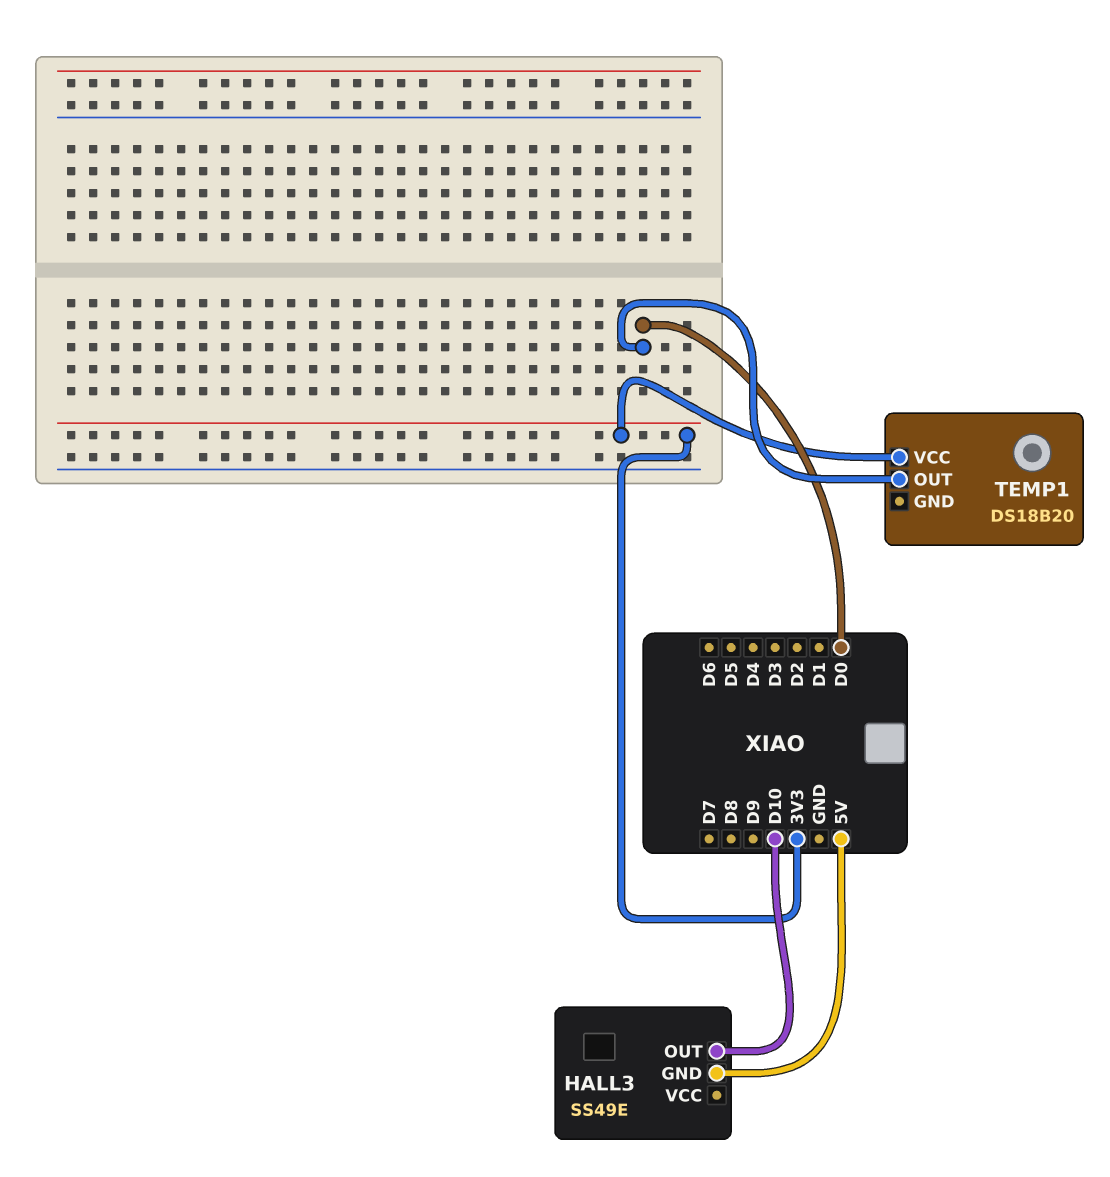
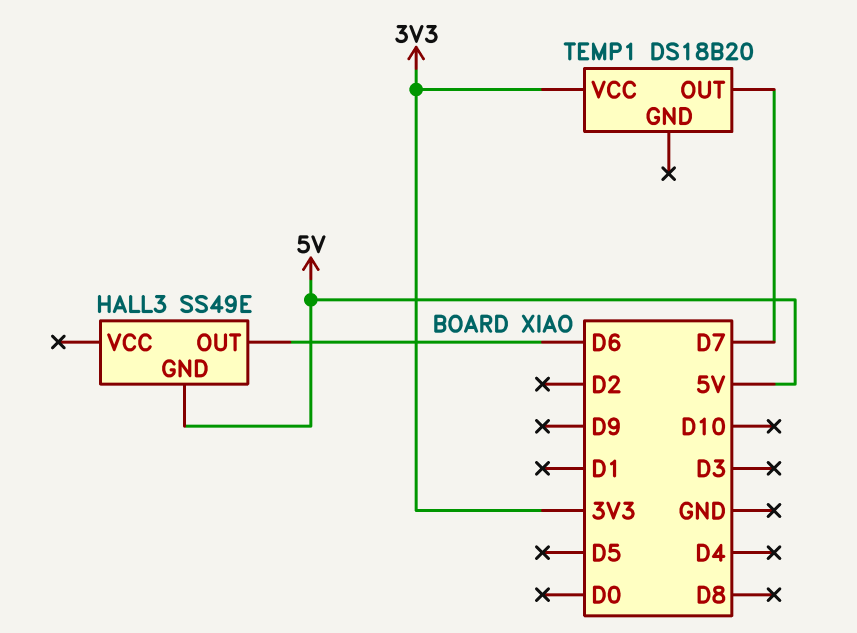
HALL3 pin OUT: D10 -> D6
TEMP1 pin OUT: D0 -> D7

